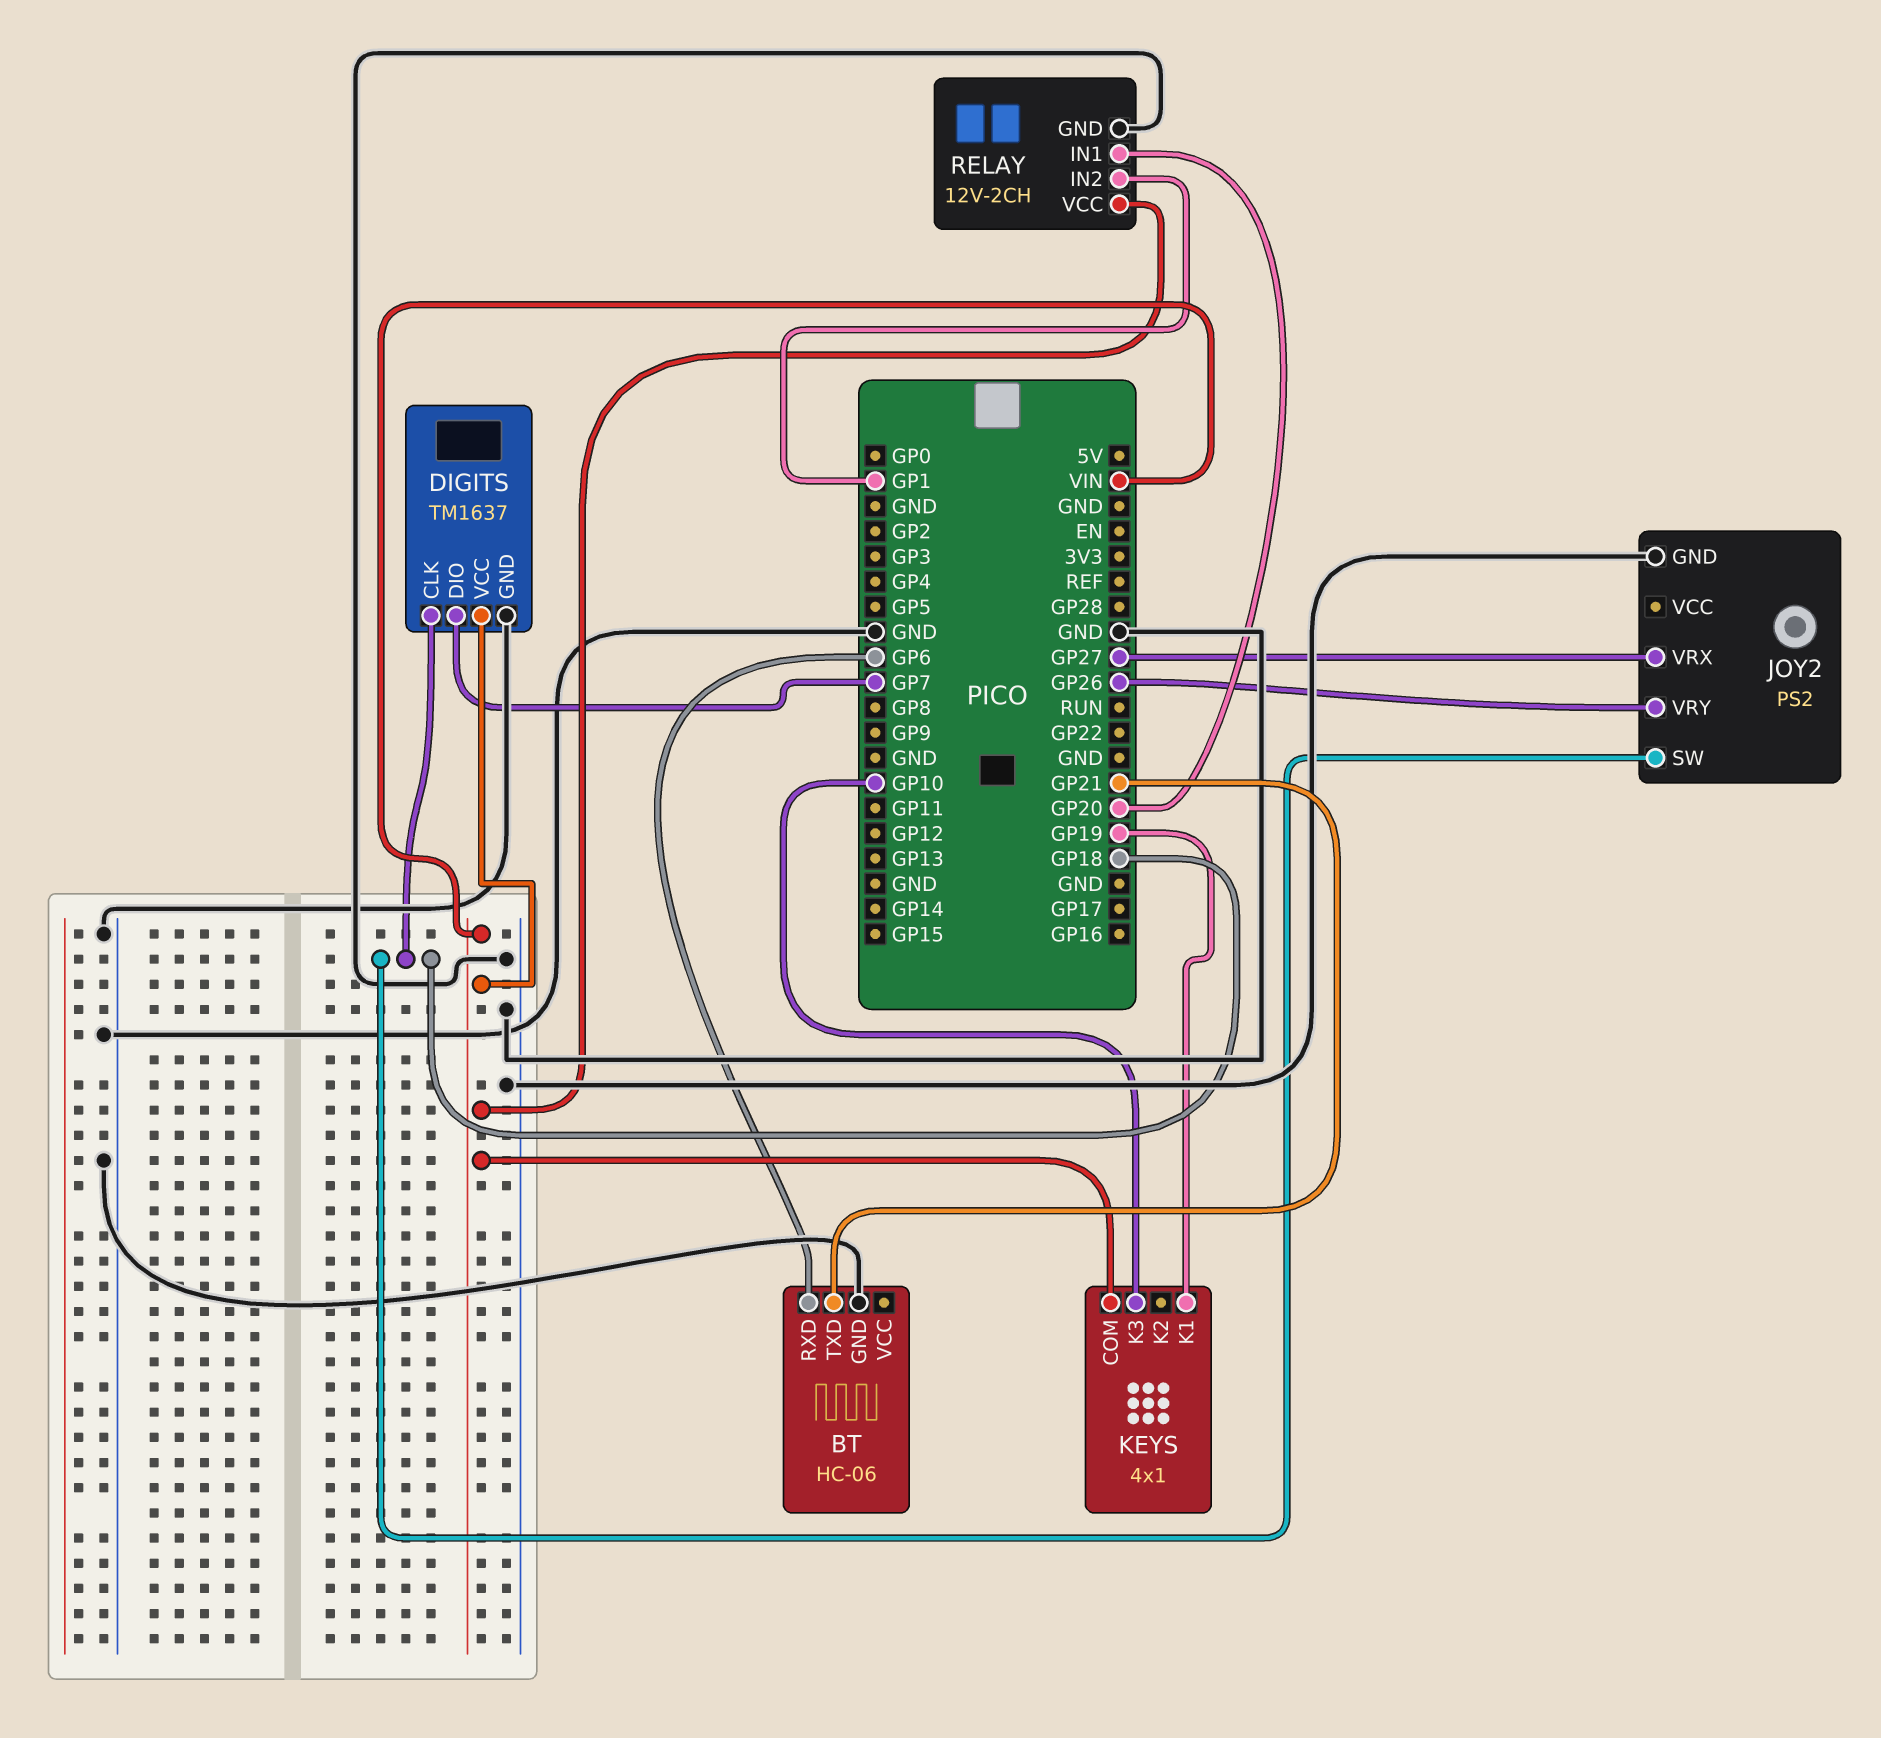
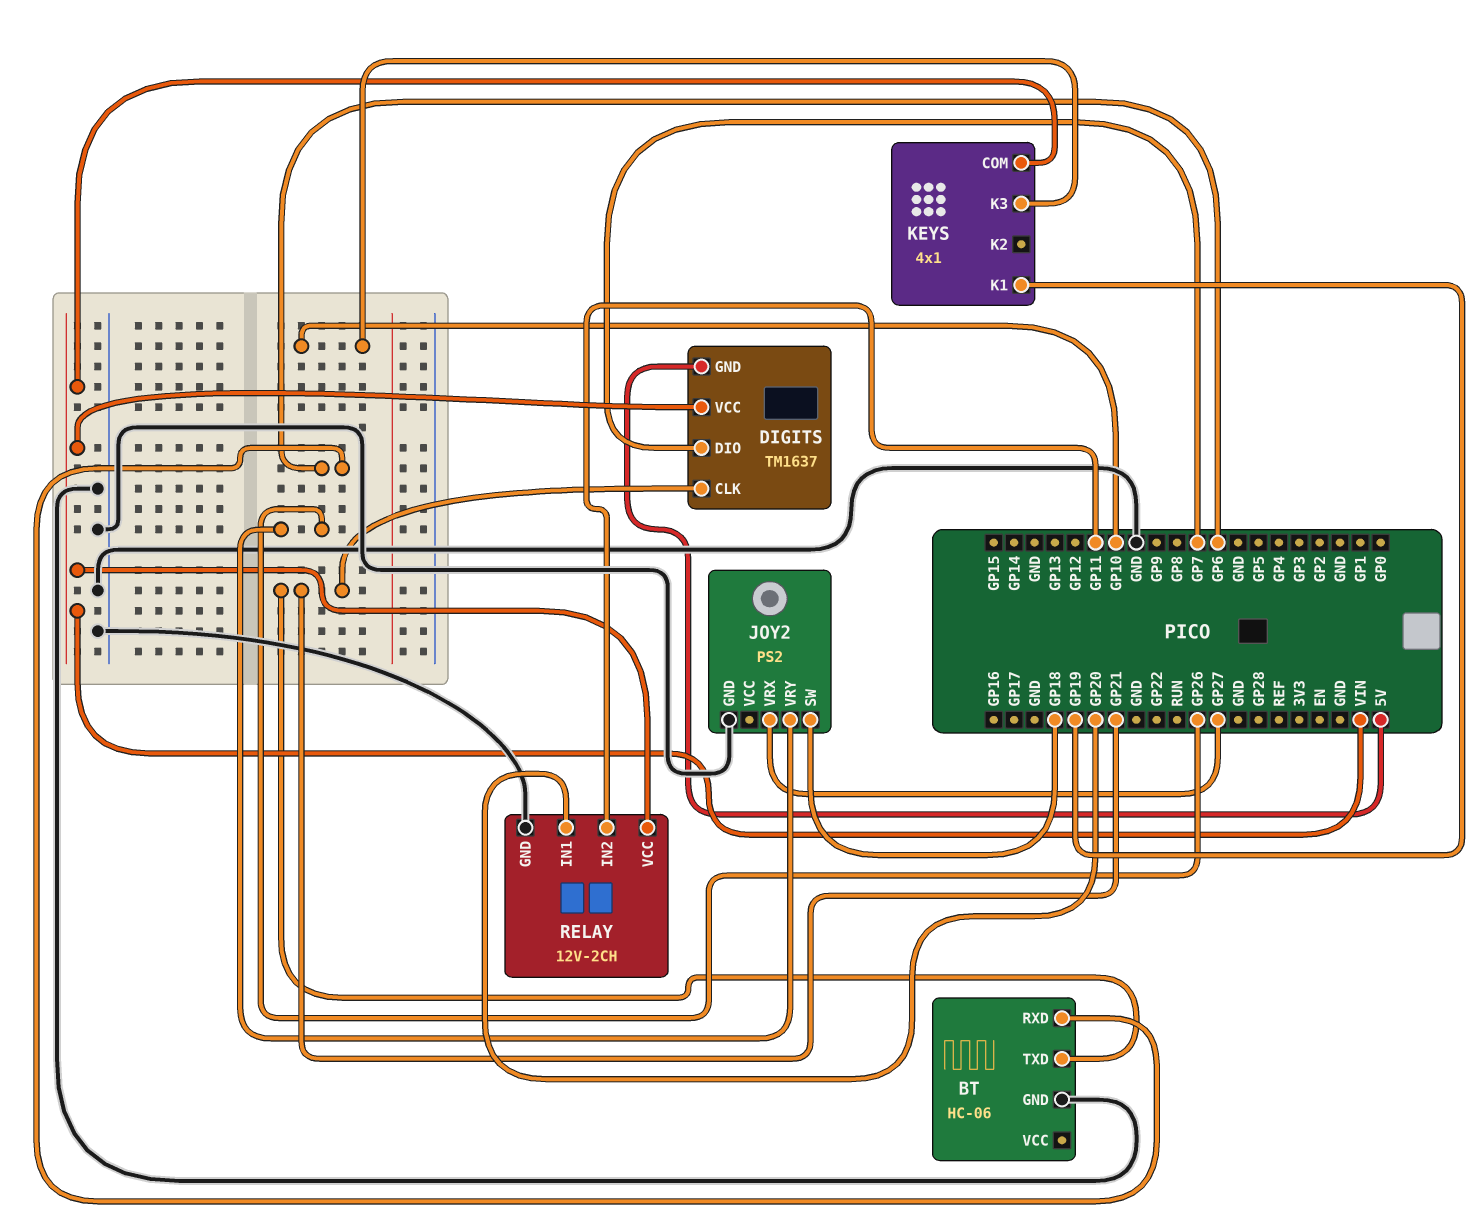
DIGITS pin CLK: GP18 -> GP21
DIGITS pin GND: GND -> 5V
RELAY pin IN2: GP1 -> GP11

